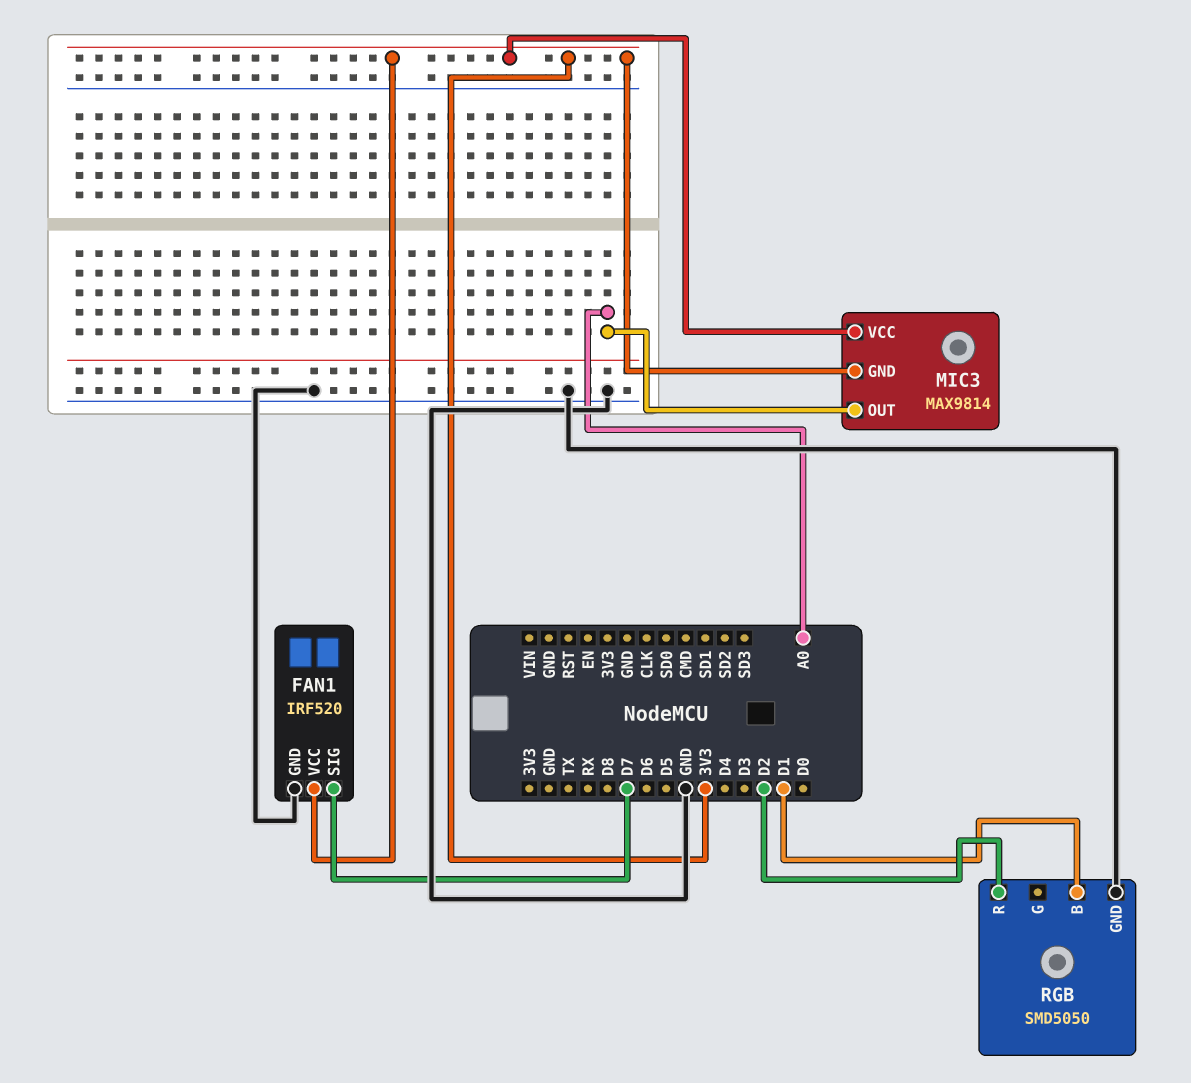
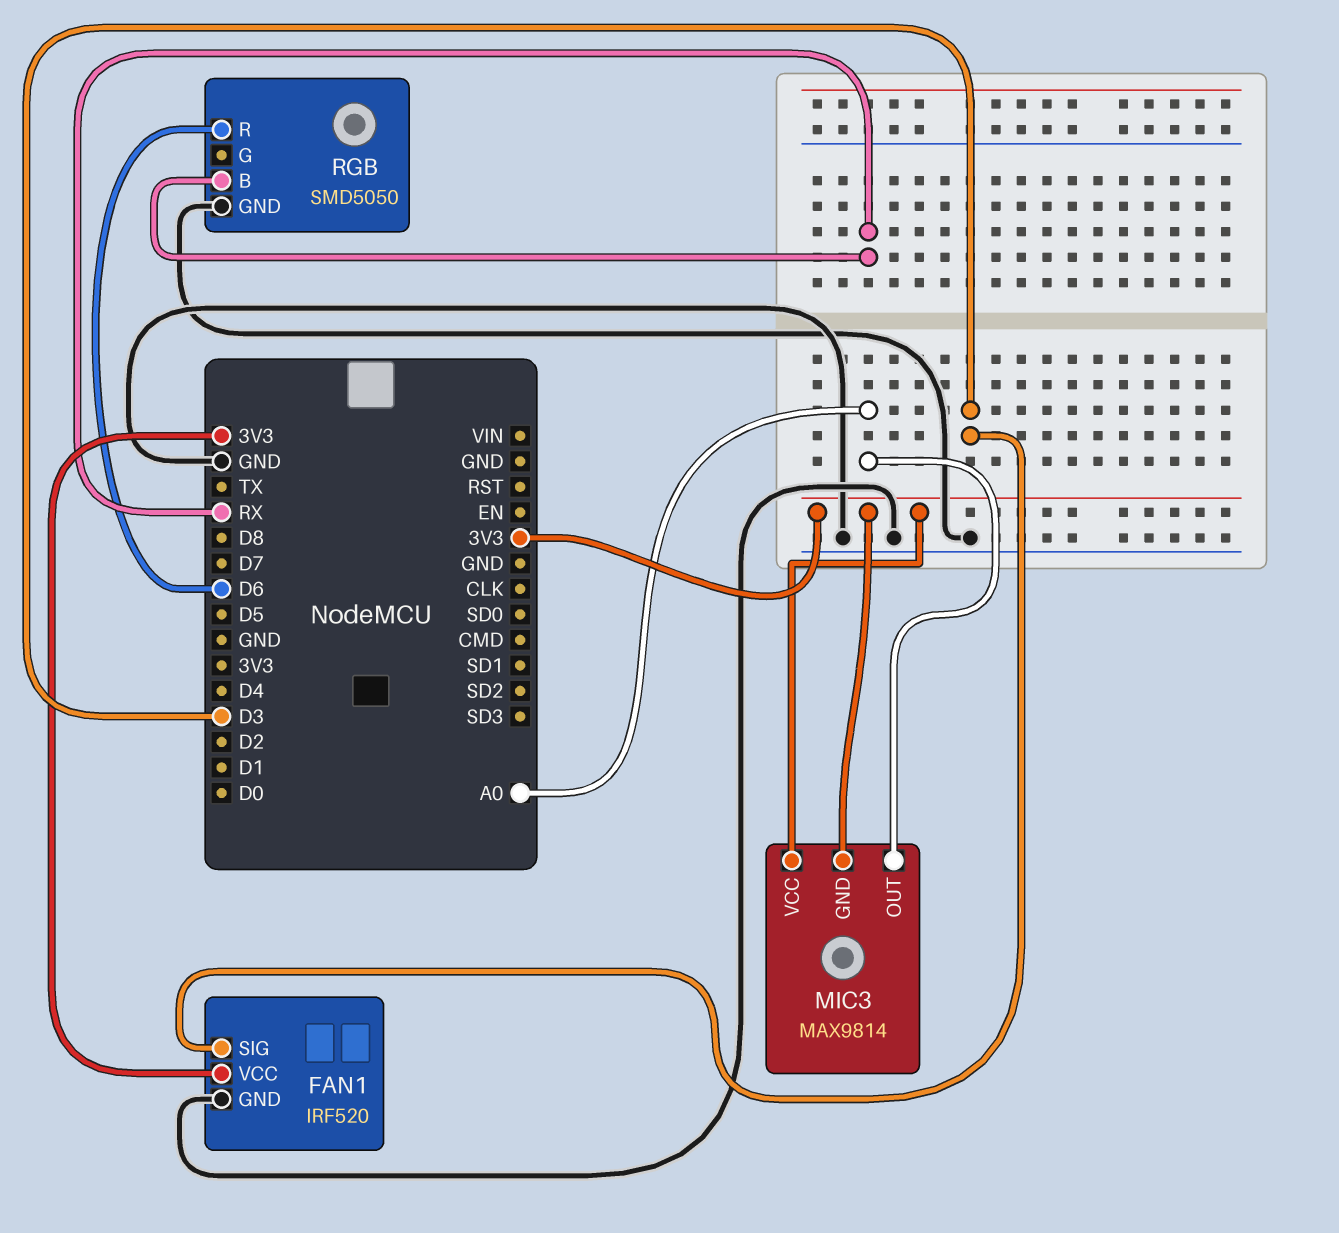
FAN1 pin SIG: D7 -> D3
RGB pin B: D1 -> RX
RGB pin R: D2 -> D6

